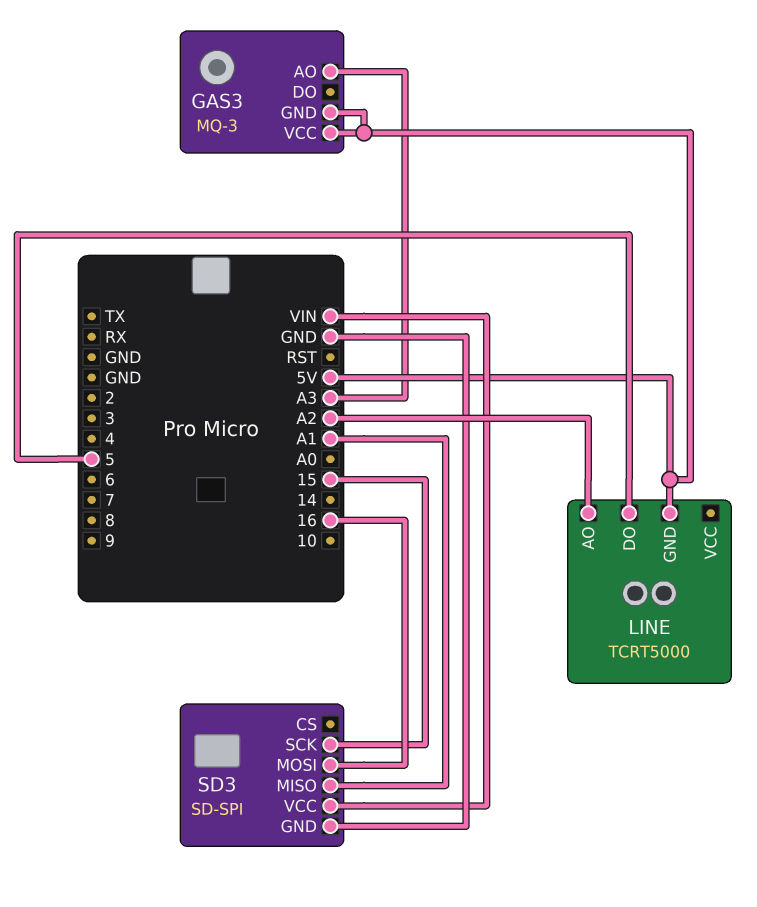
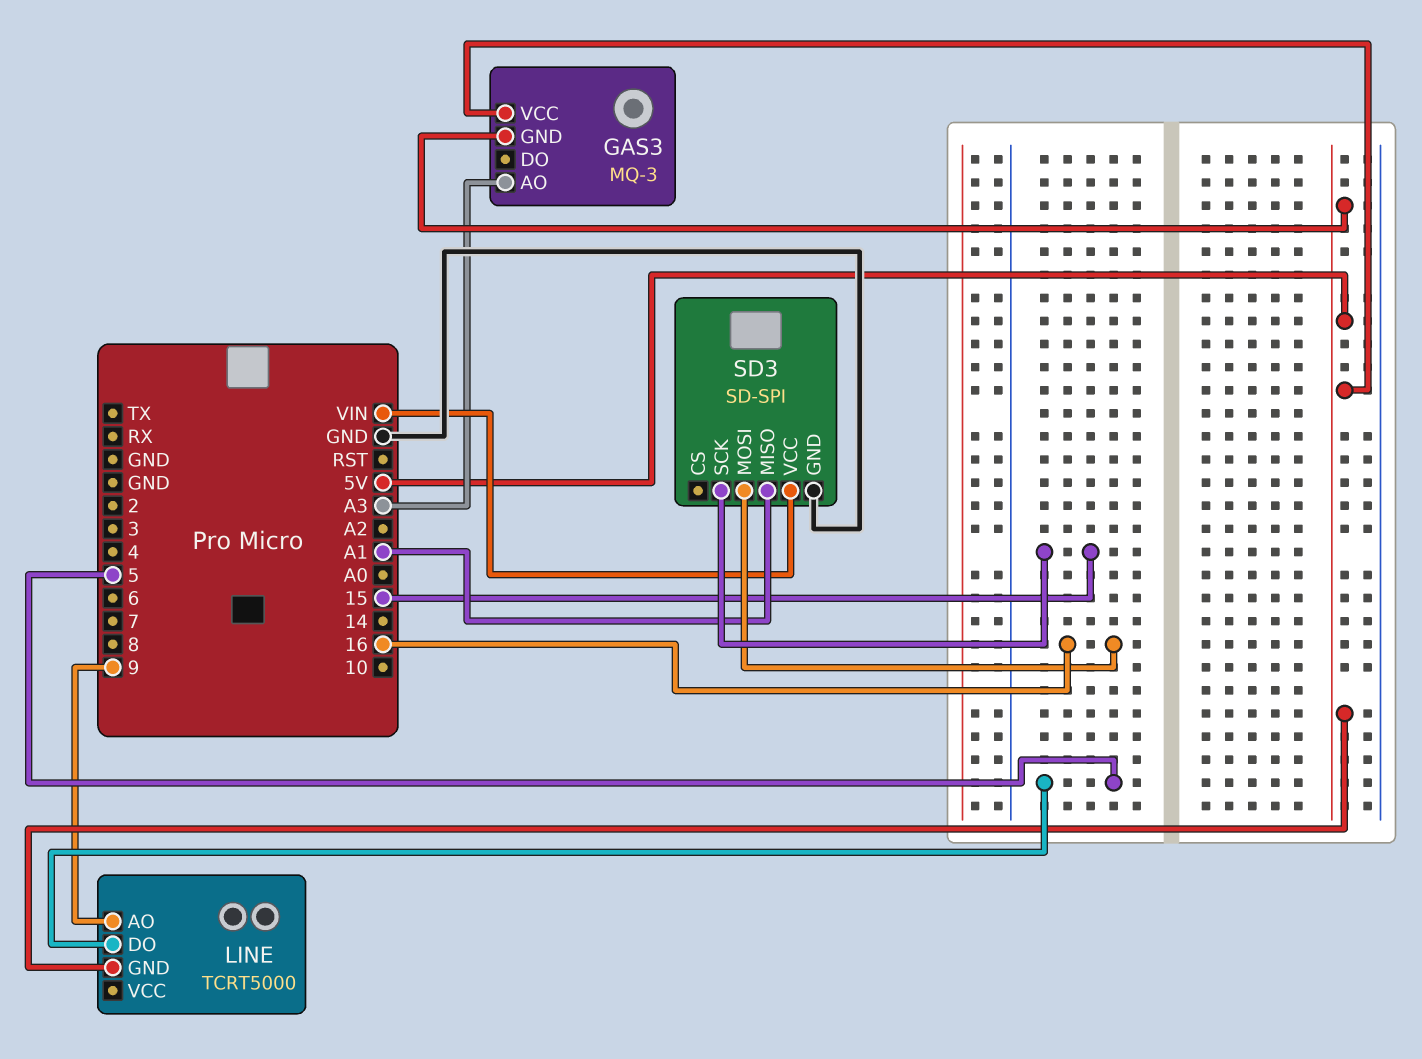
LINE pin AO: A2 -> 9

